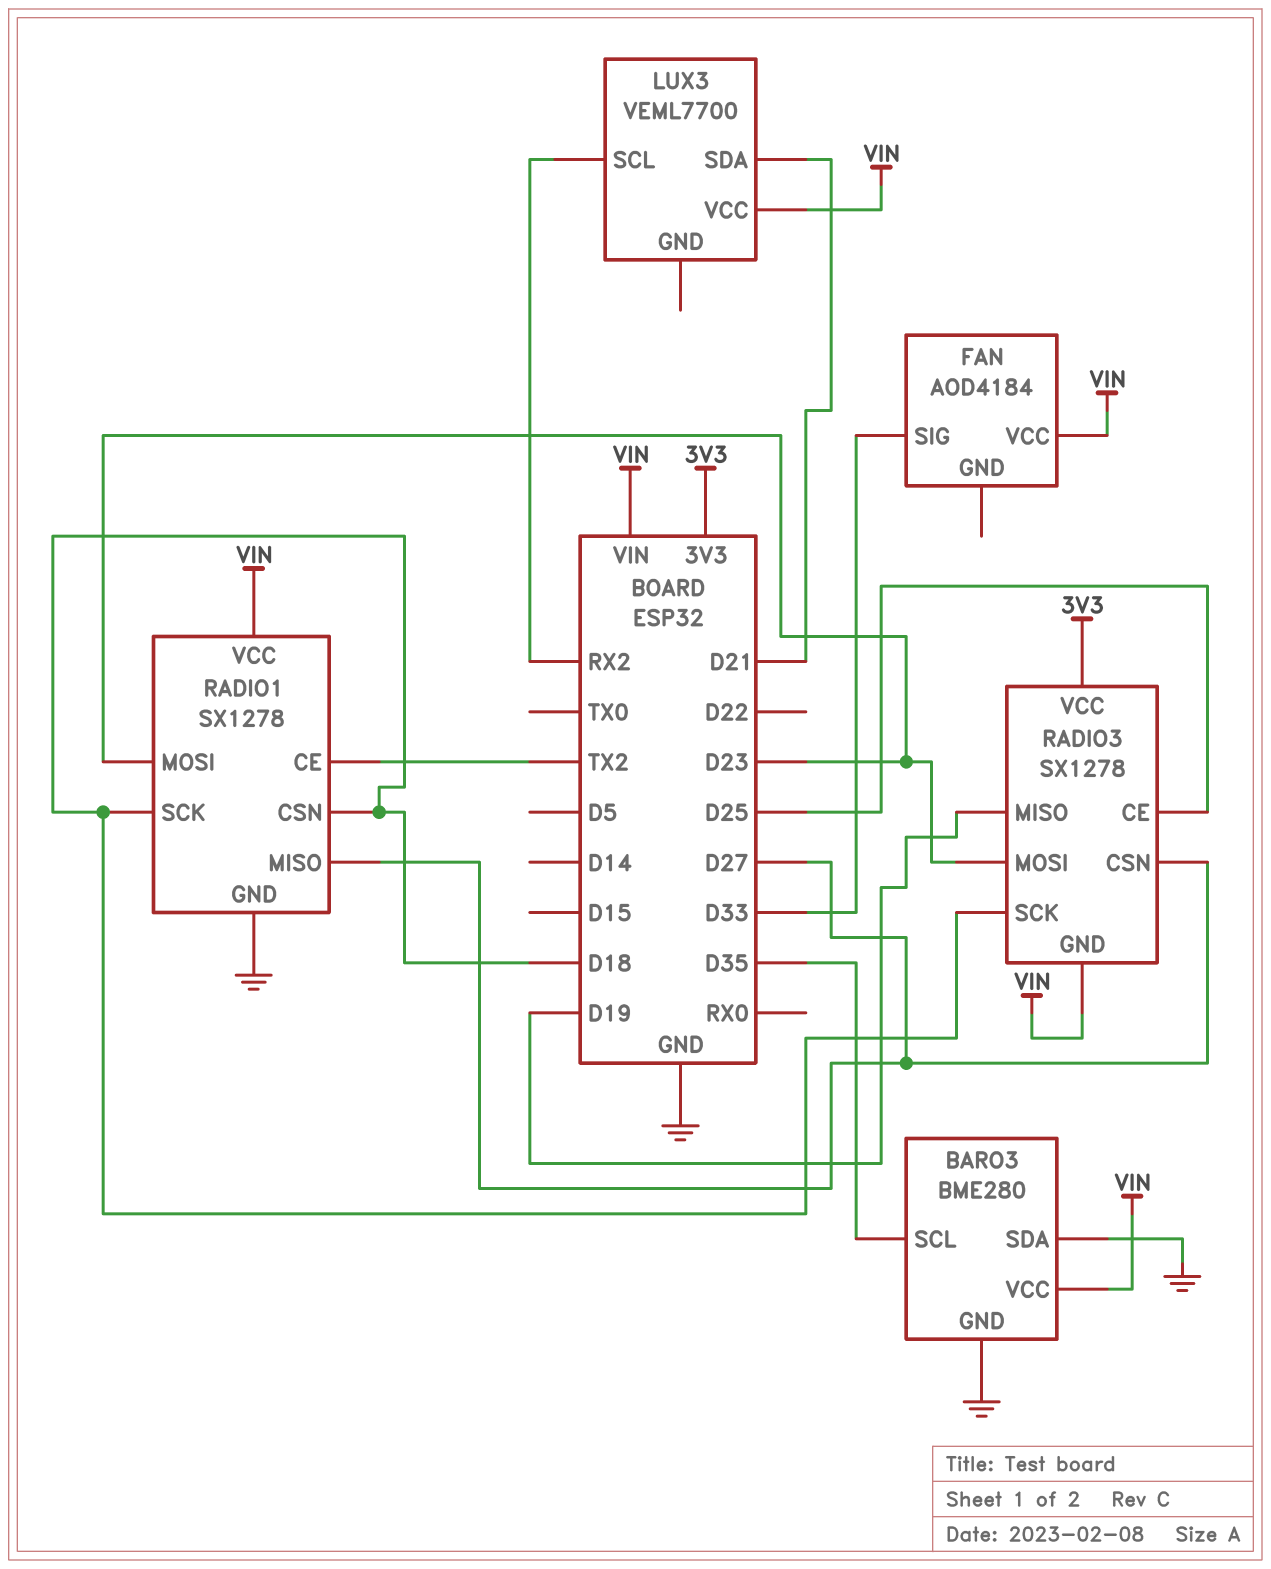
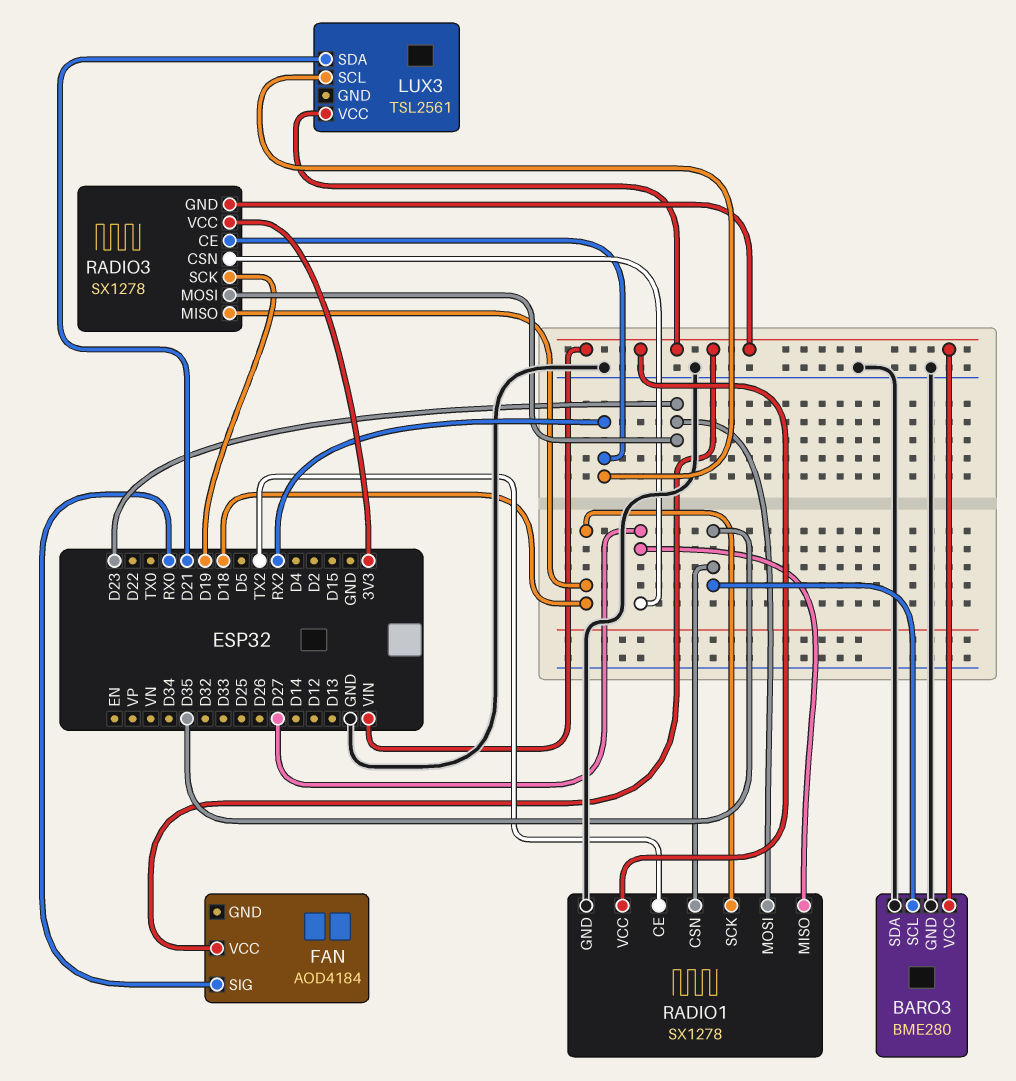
FAN pin SIG: D33 -> RX0
LUX3: VEML7700 -> TSL2561
RADIO1 pin CSN: D18 -> D35
RADIO3 pin CE: D25 -> RX2
RADIO3 pin MISO: D19 -> D18
RADIO3 pin SCK: D18 -> D19

